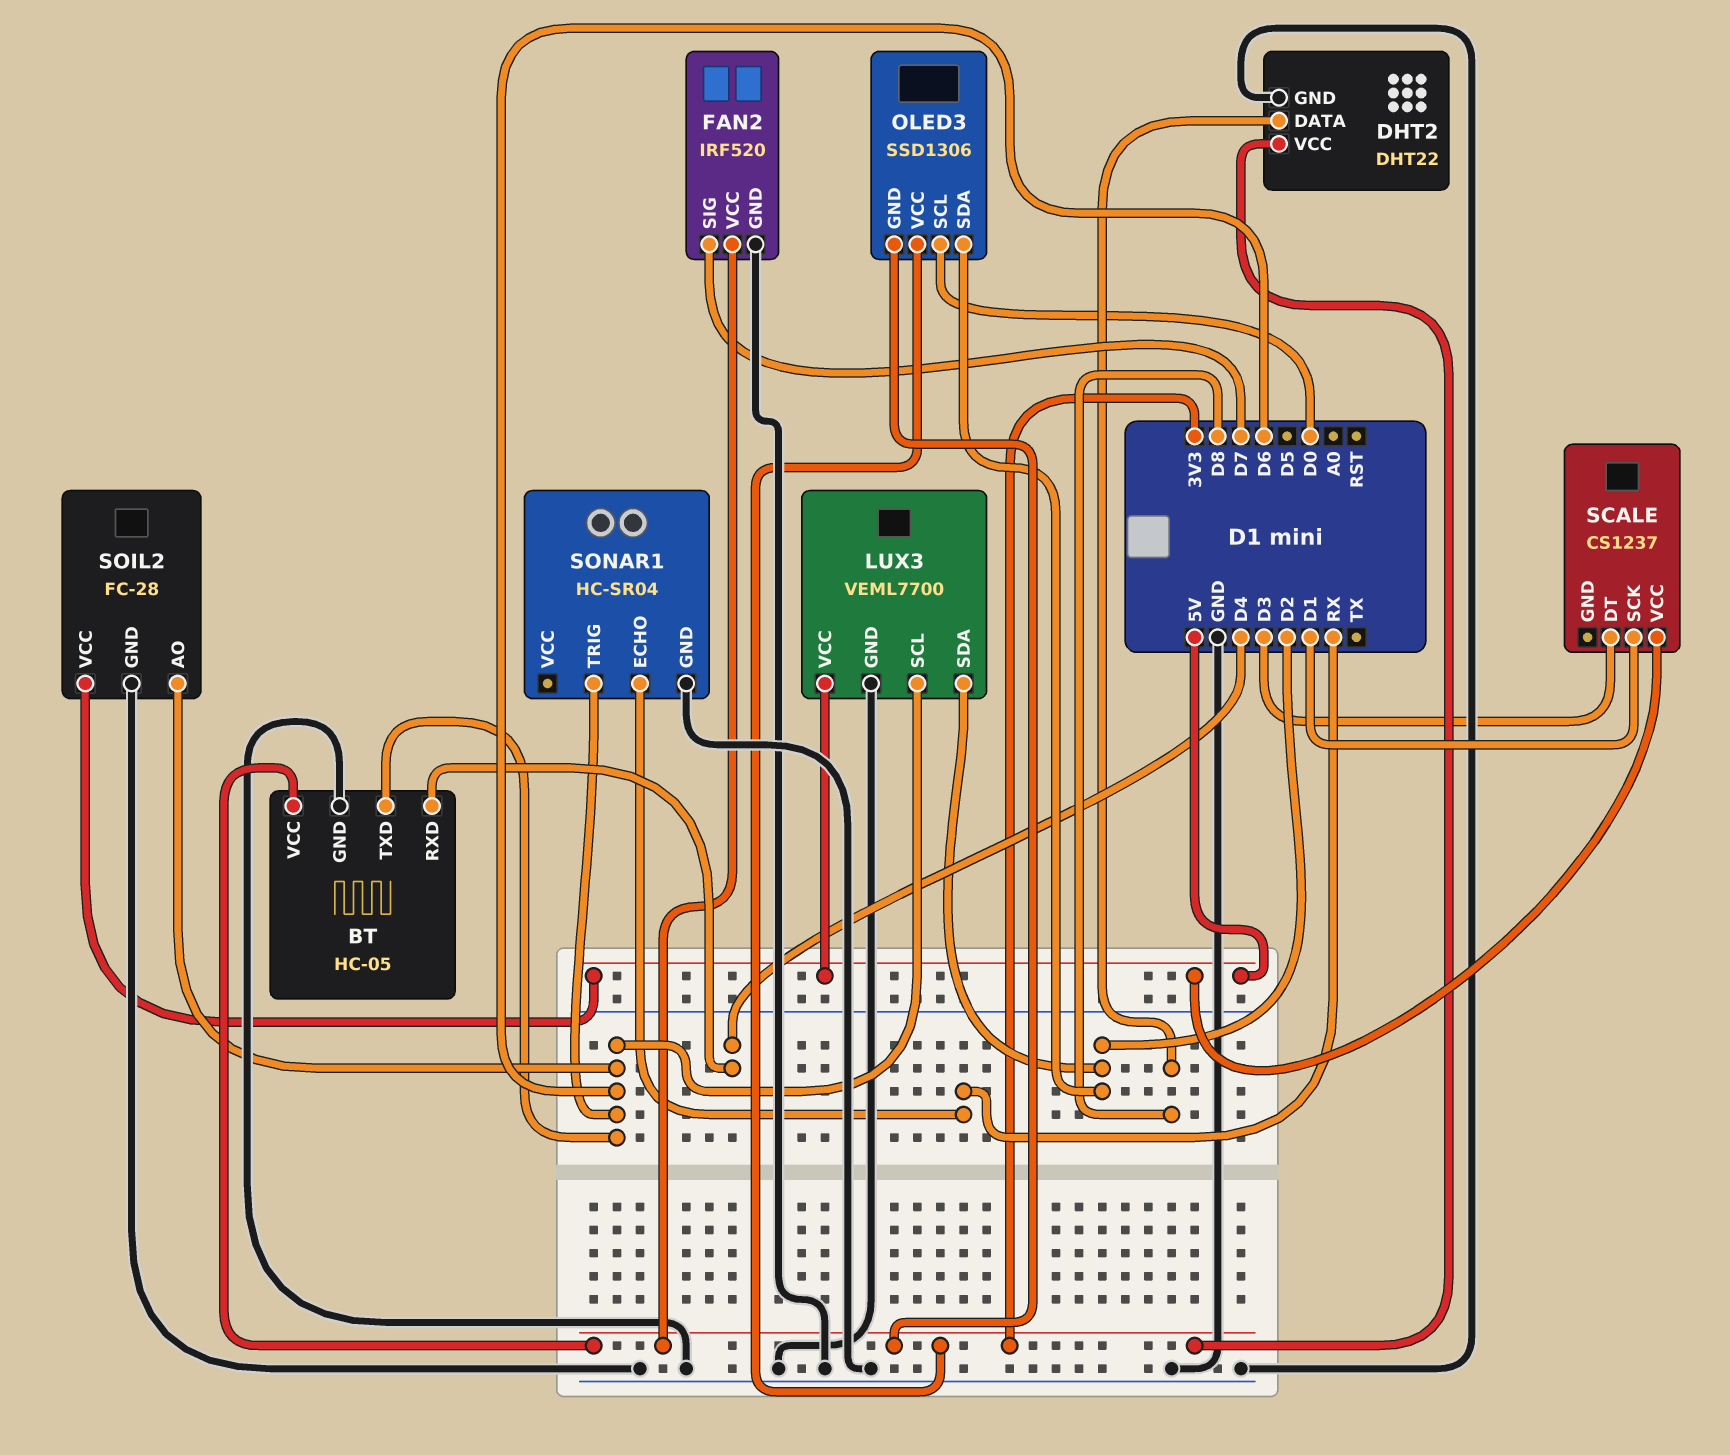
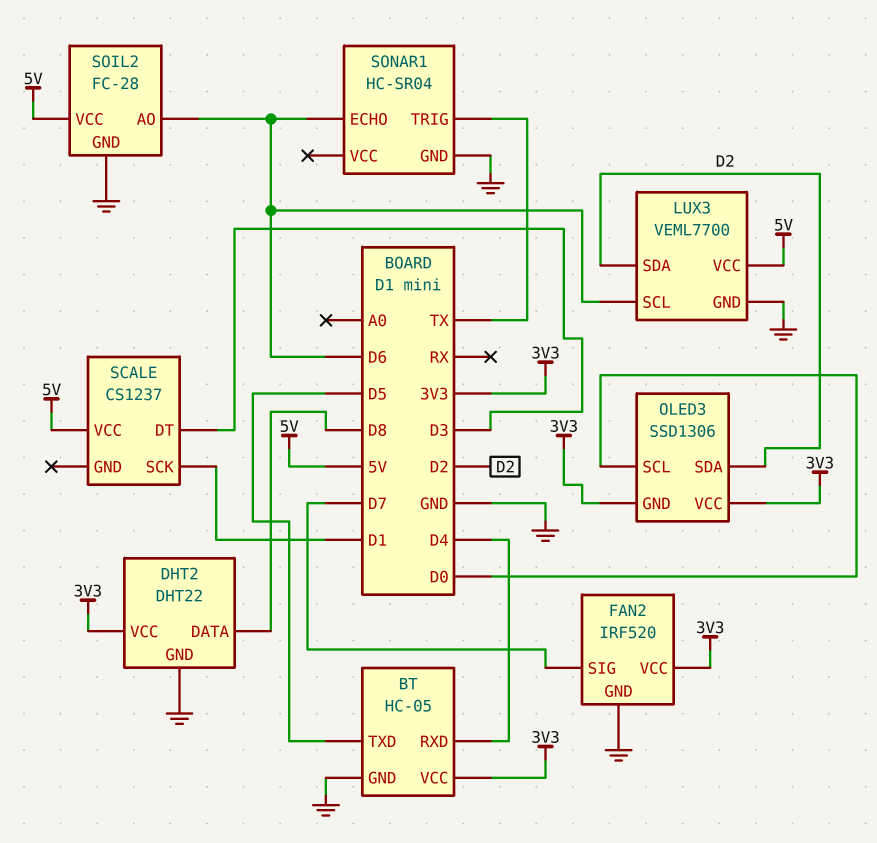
BT pin TXD: D6 -> D5
SONAR1 pin ECHO: RX -> D6
SONAR1 pin TRIG: D6 -> TX

